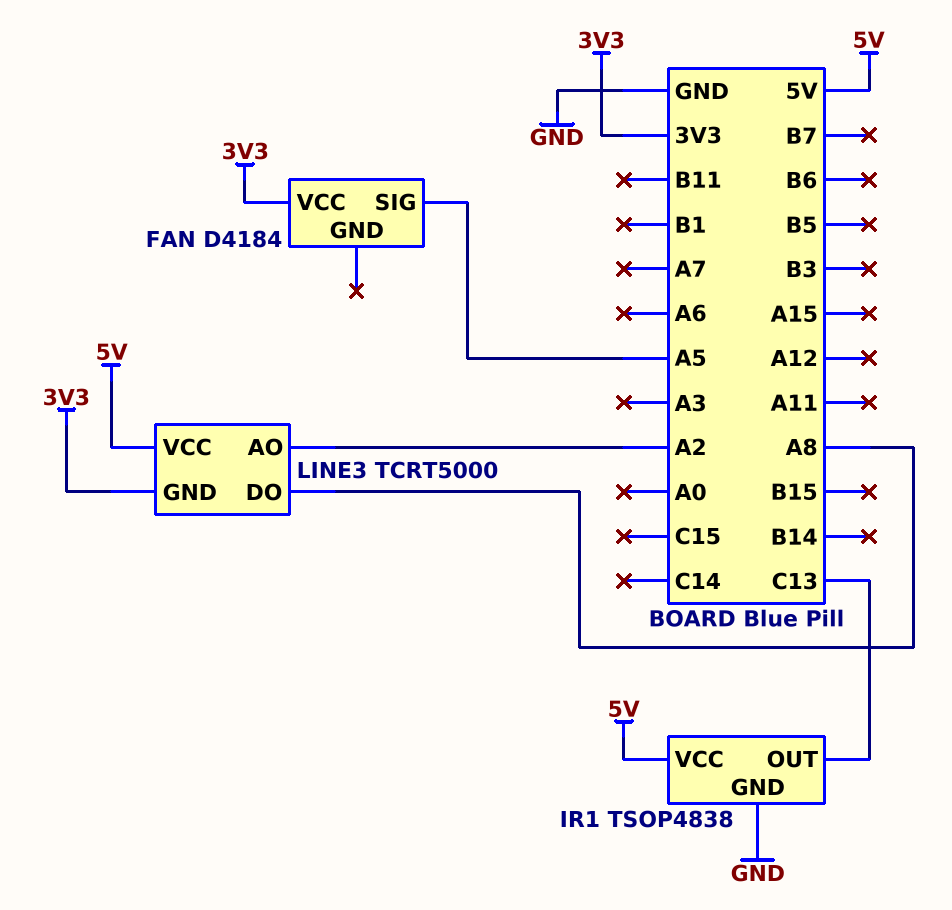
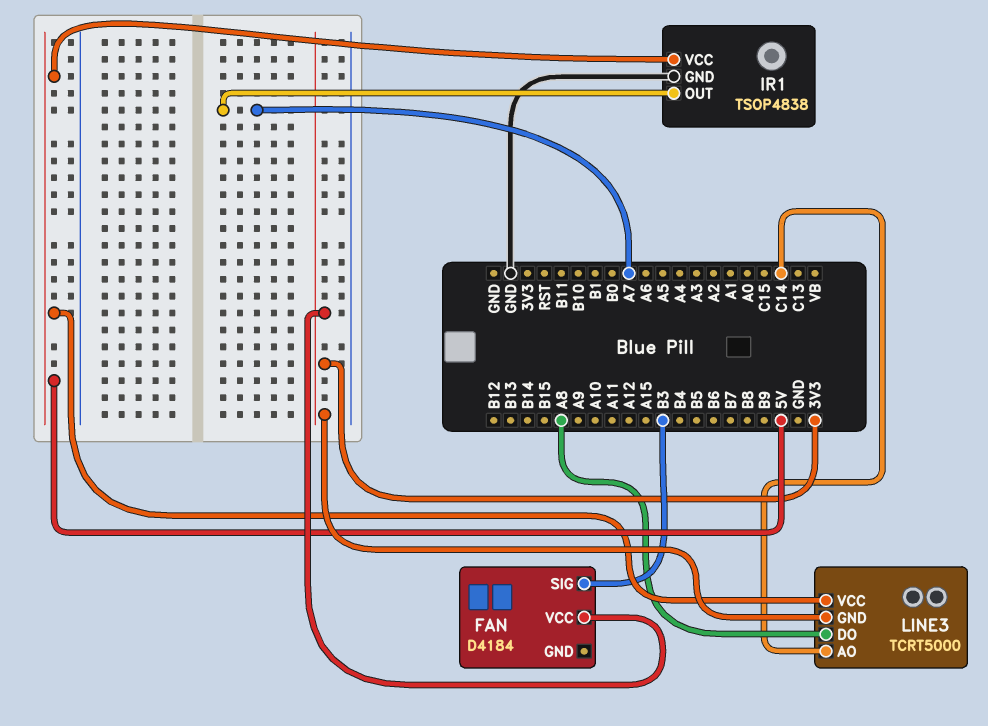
FAN pin SIG: A5 -> B3
IR1 pin OUT: C13 -> A7
LINE3 pin AO: A2 -> C14

